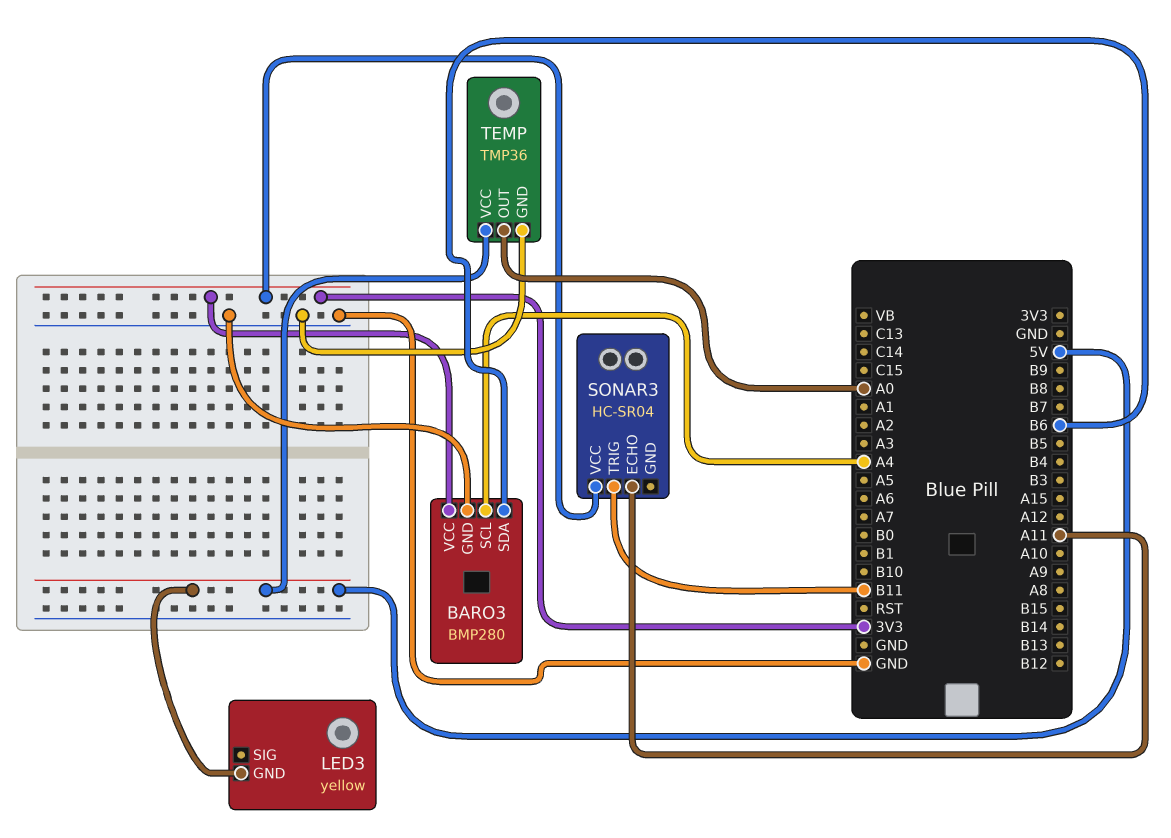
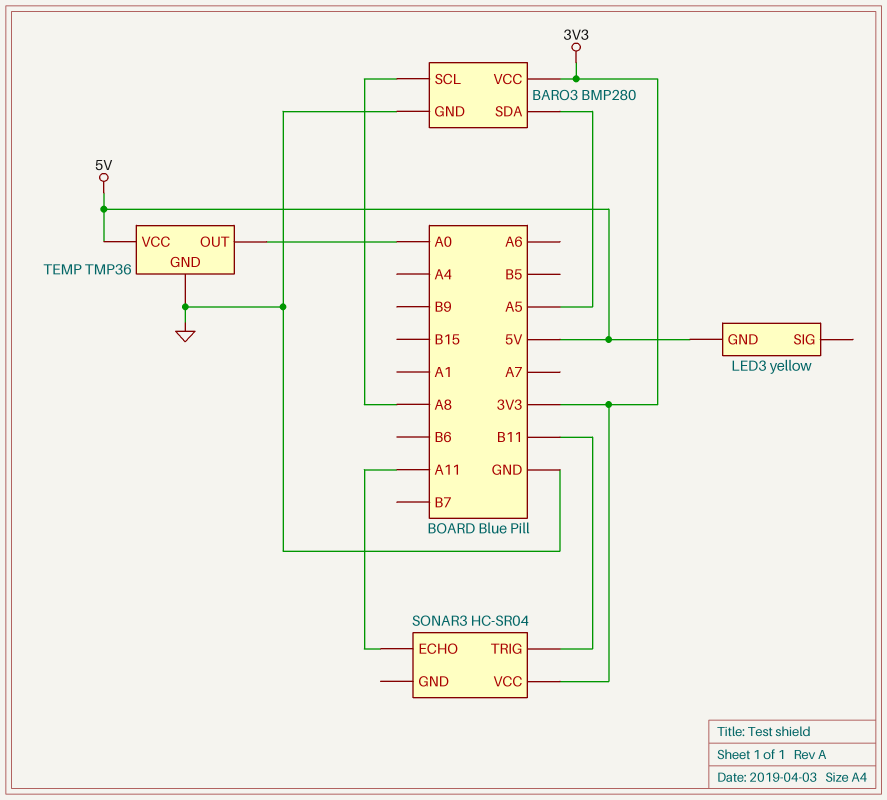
BARO3 pin SCL: A4 -> A8
BARO3 pin SDA: B6 -> A5

